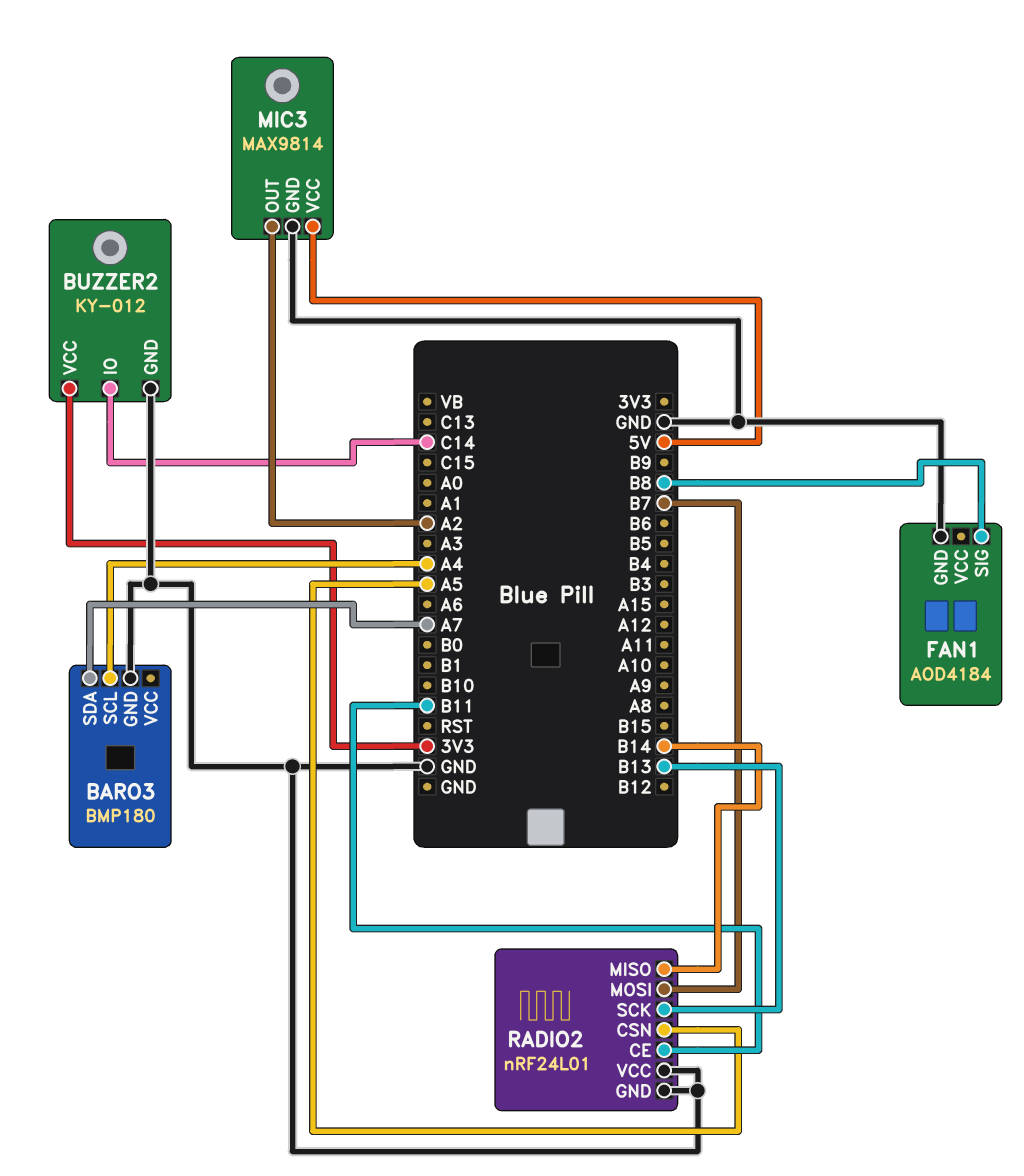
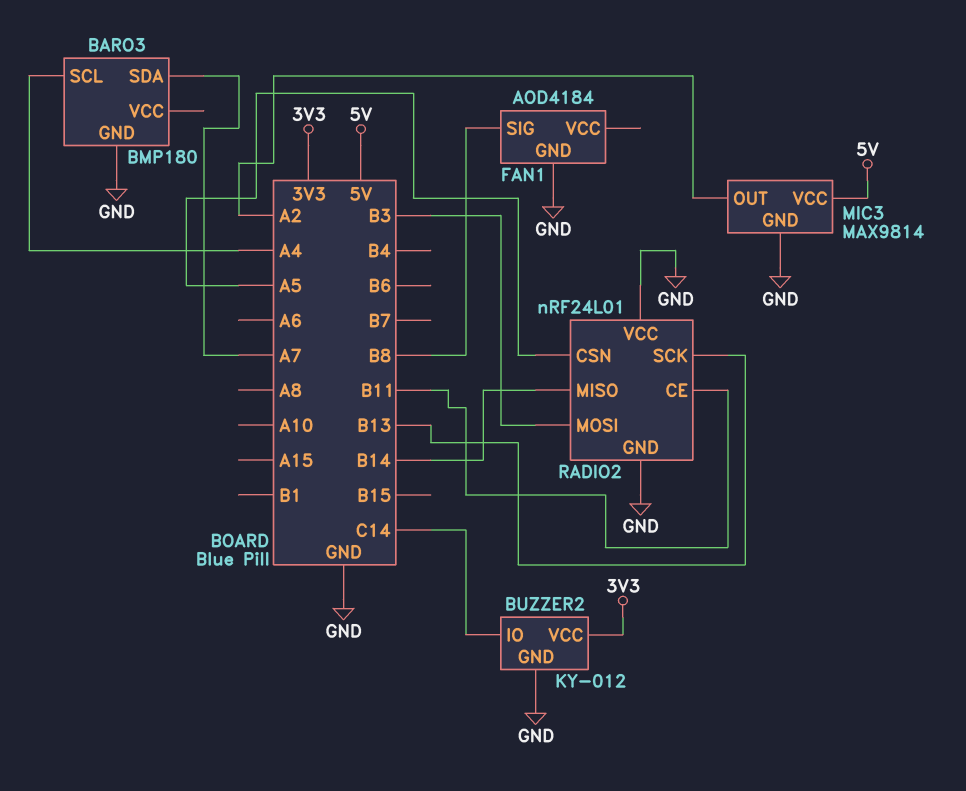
RADIO2 pin MOSI: B7 -> B3

